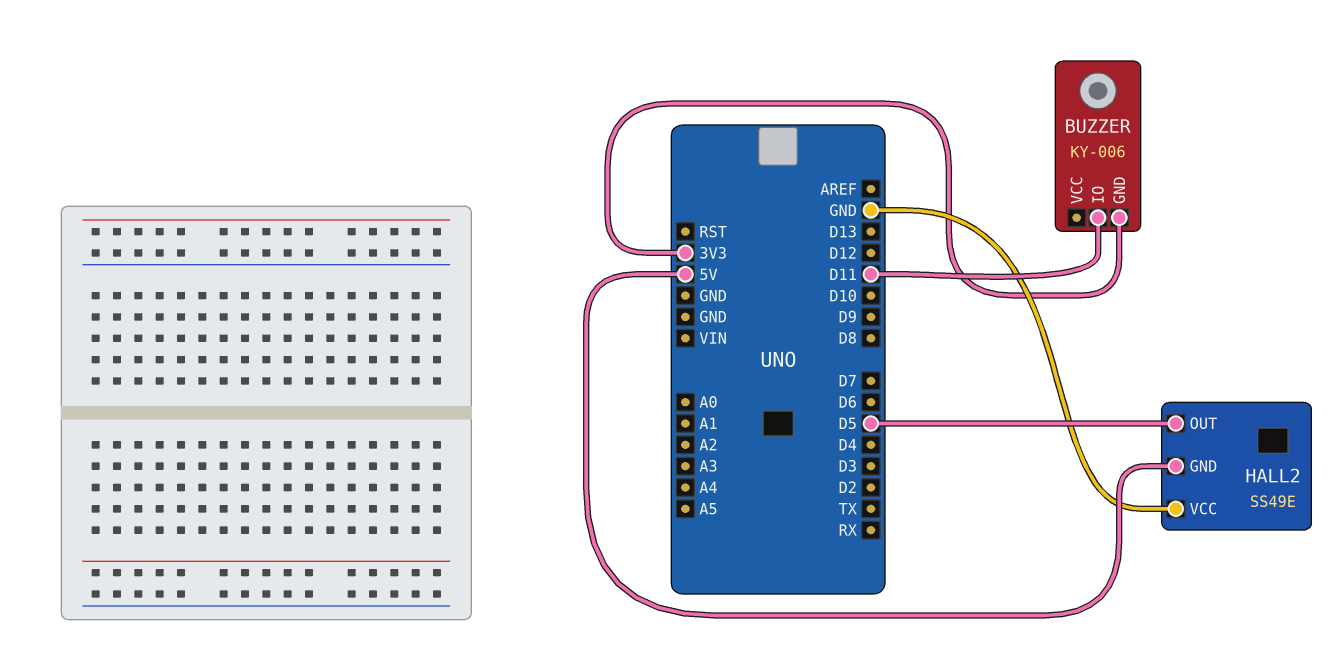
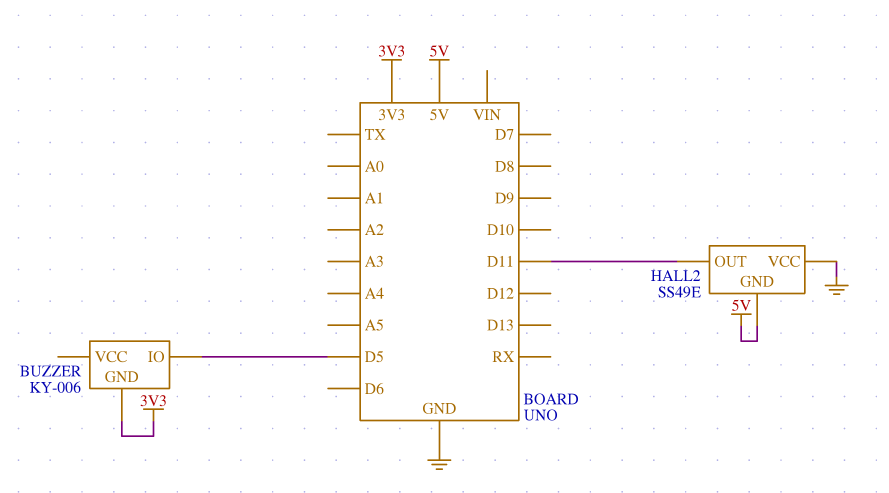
BUZZER pin IO: D11 -> D5
HALL2 pin OUT: D5 -> D11

